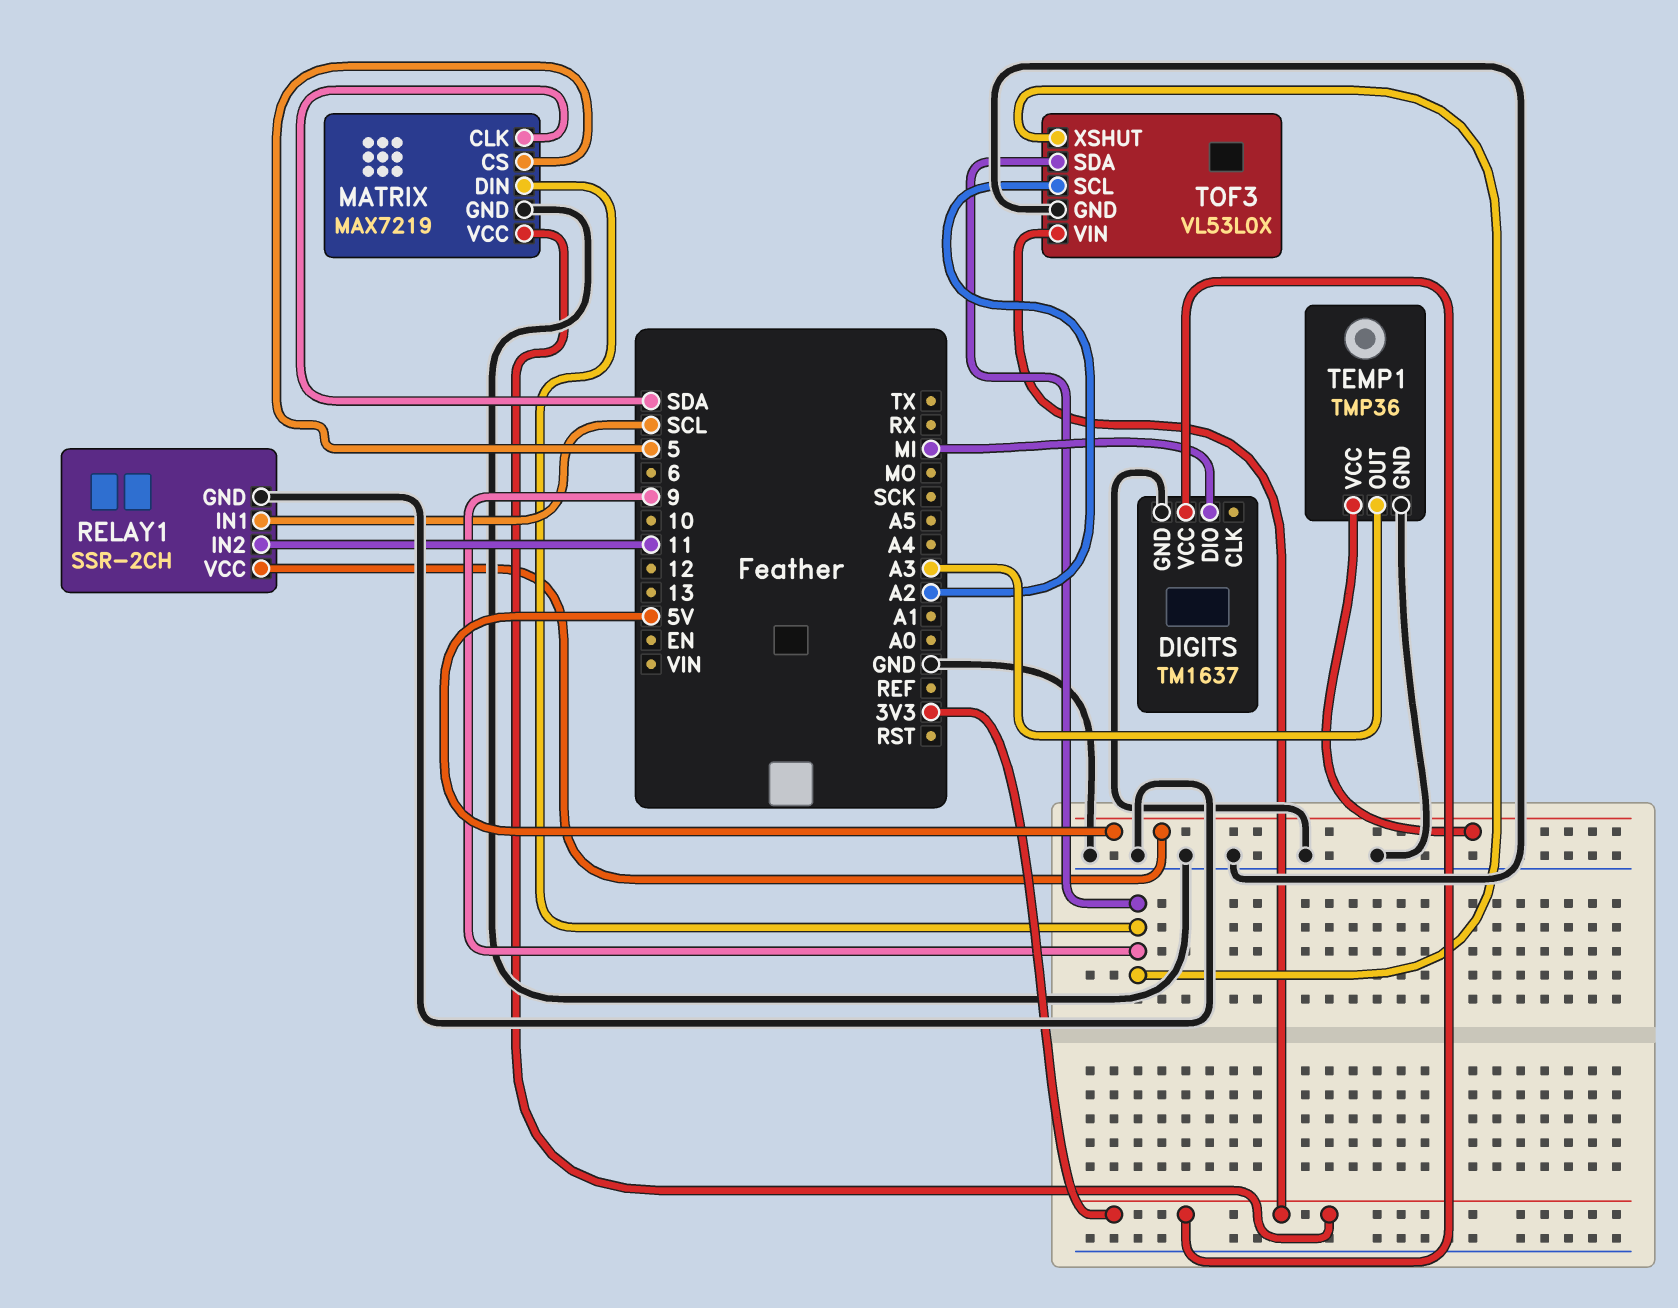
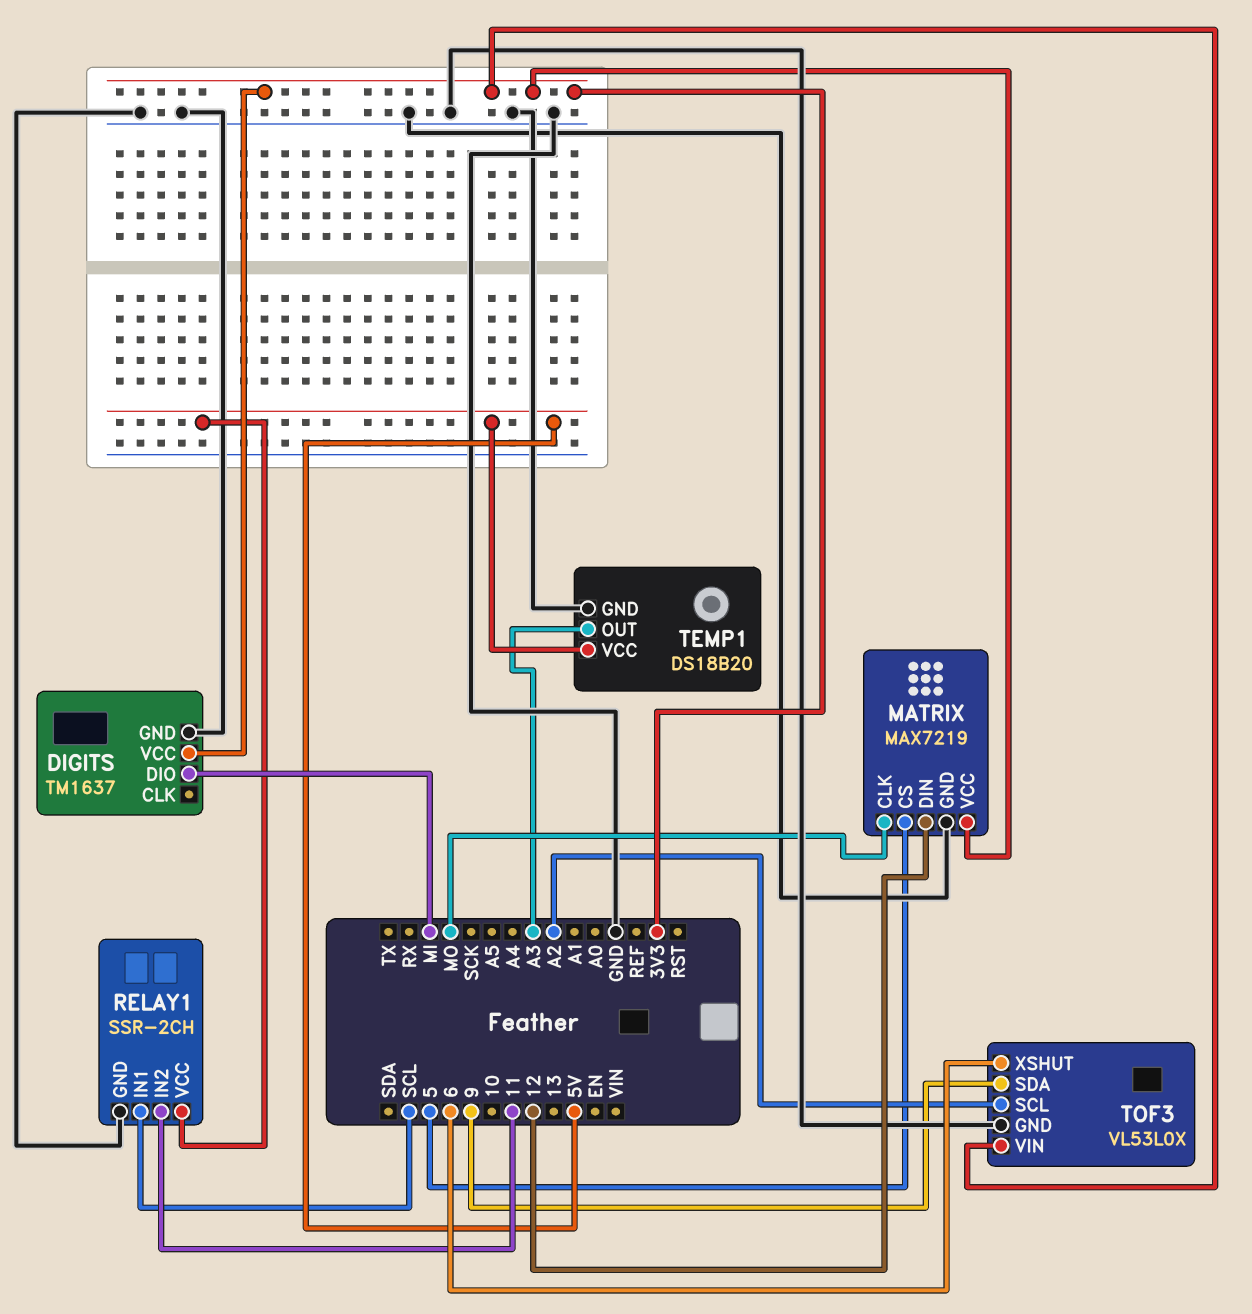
MATRIX pin CLK: SDA -> MO
MATRIX pin DIN: 9 -> 12
TEMP1: TMP36 -> DS18B20
TOF3 pin XSHUT: 9 -> 6

